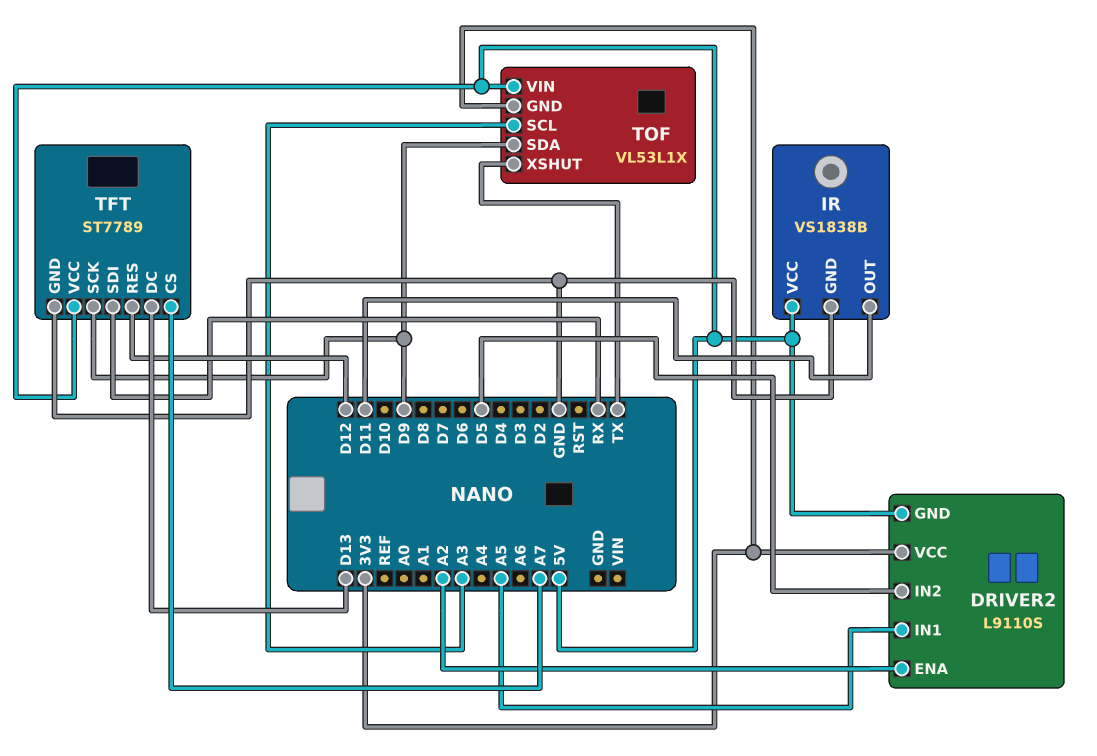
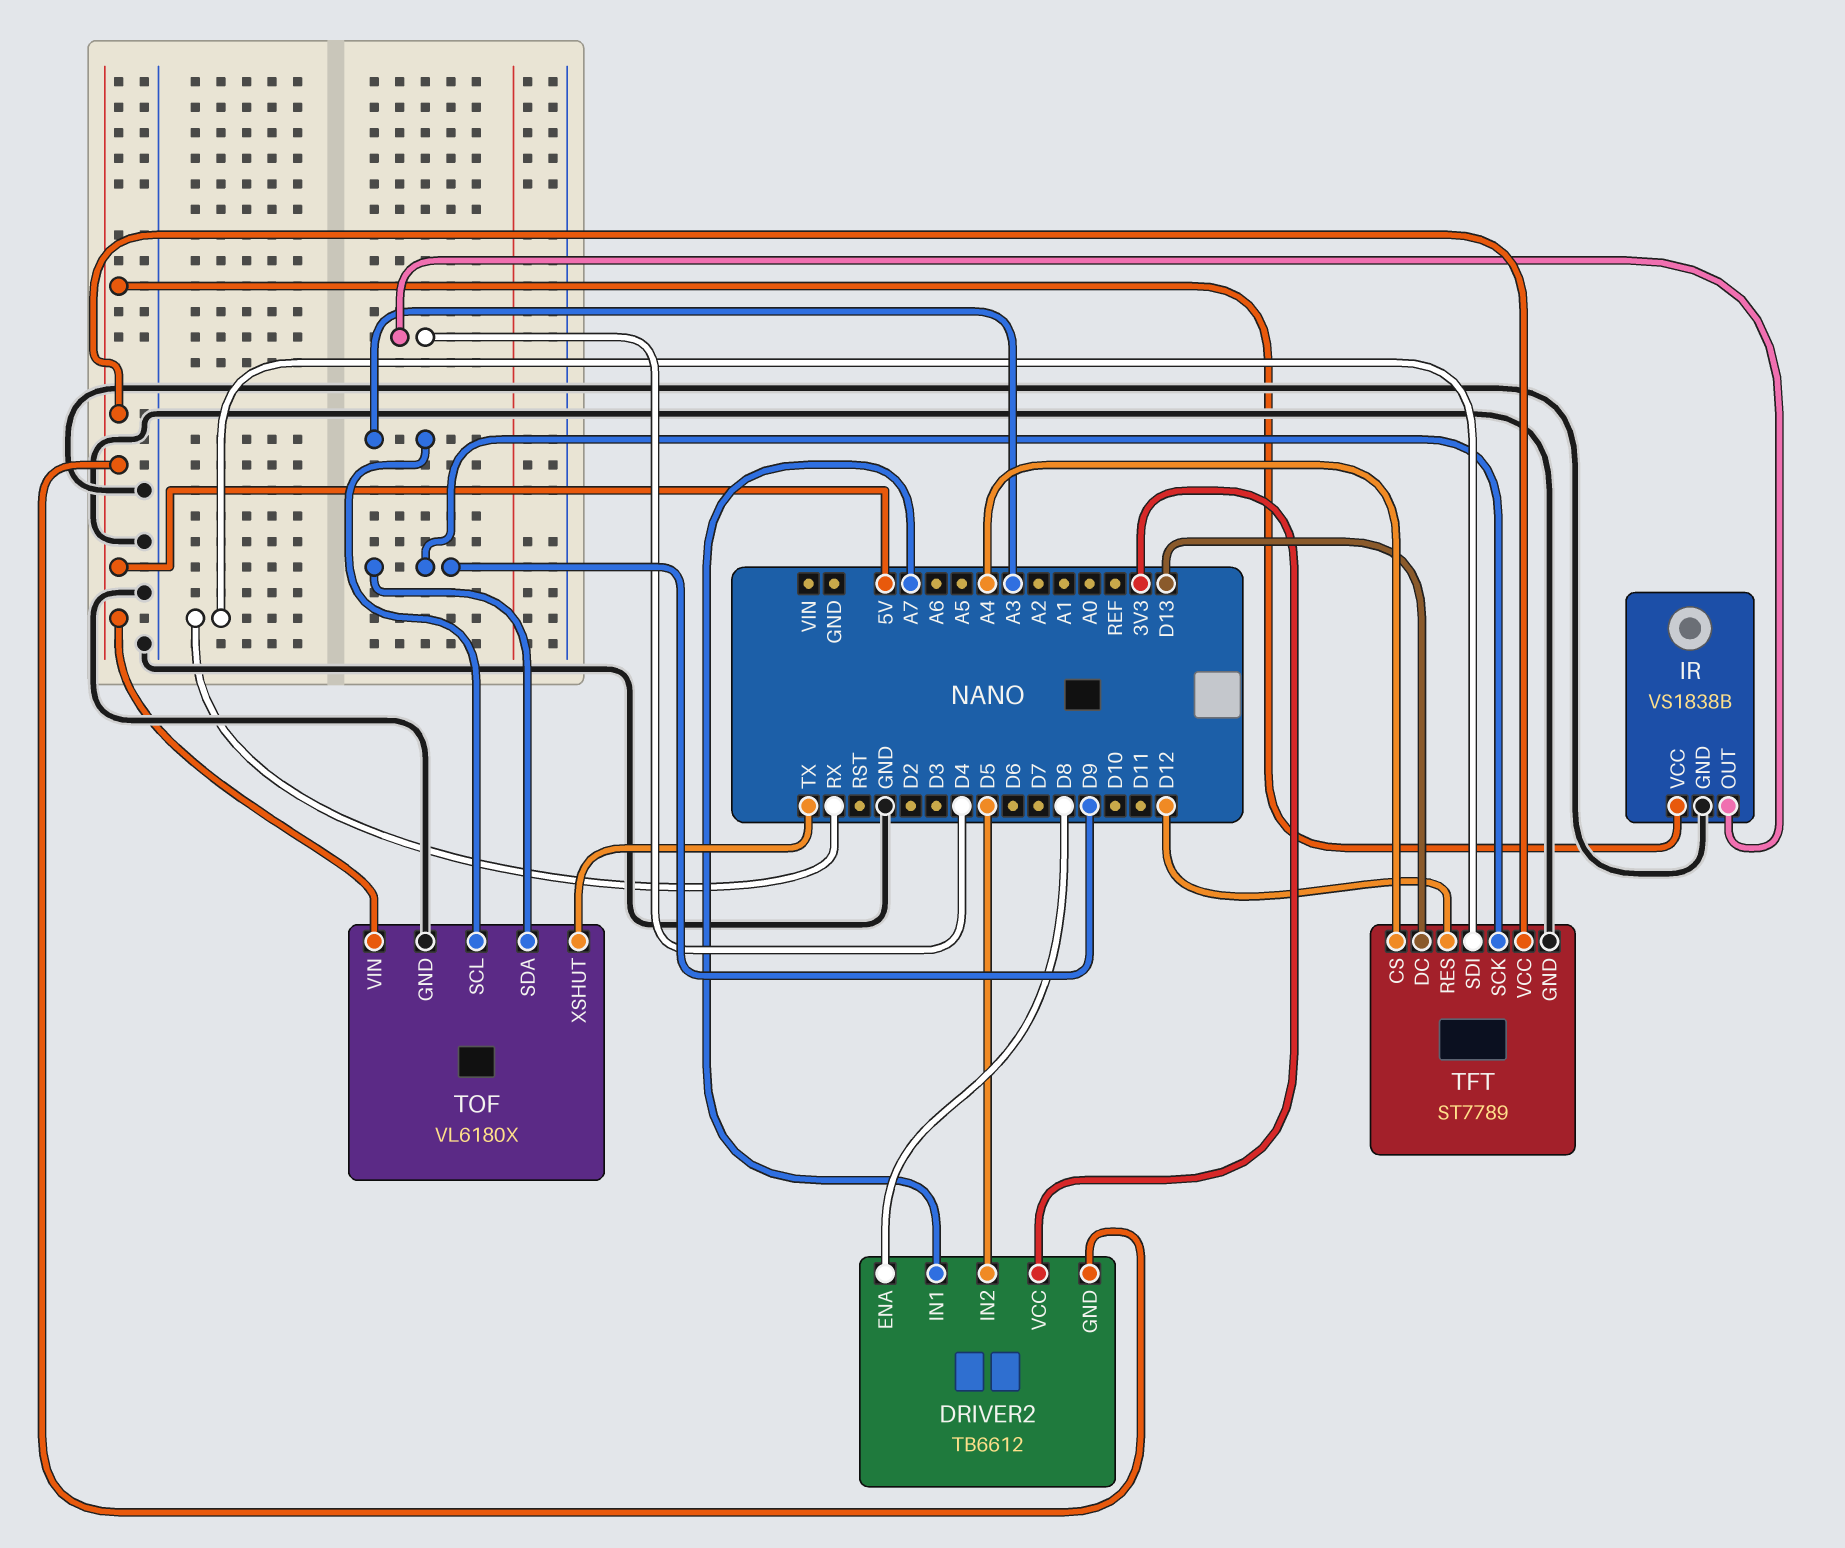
DRIVER2: L9110S -> TB6612
DRIVER2 pin ENA: A2 -> D8
DRIVER2 pin IN1: A5 -> A7
IR pin OUT: D11 -> D4
TFT pin CS: A7 -> A4
TOF: VL53L1X -> VL6180X
TOF pin GND: 3V3 -> GND

